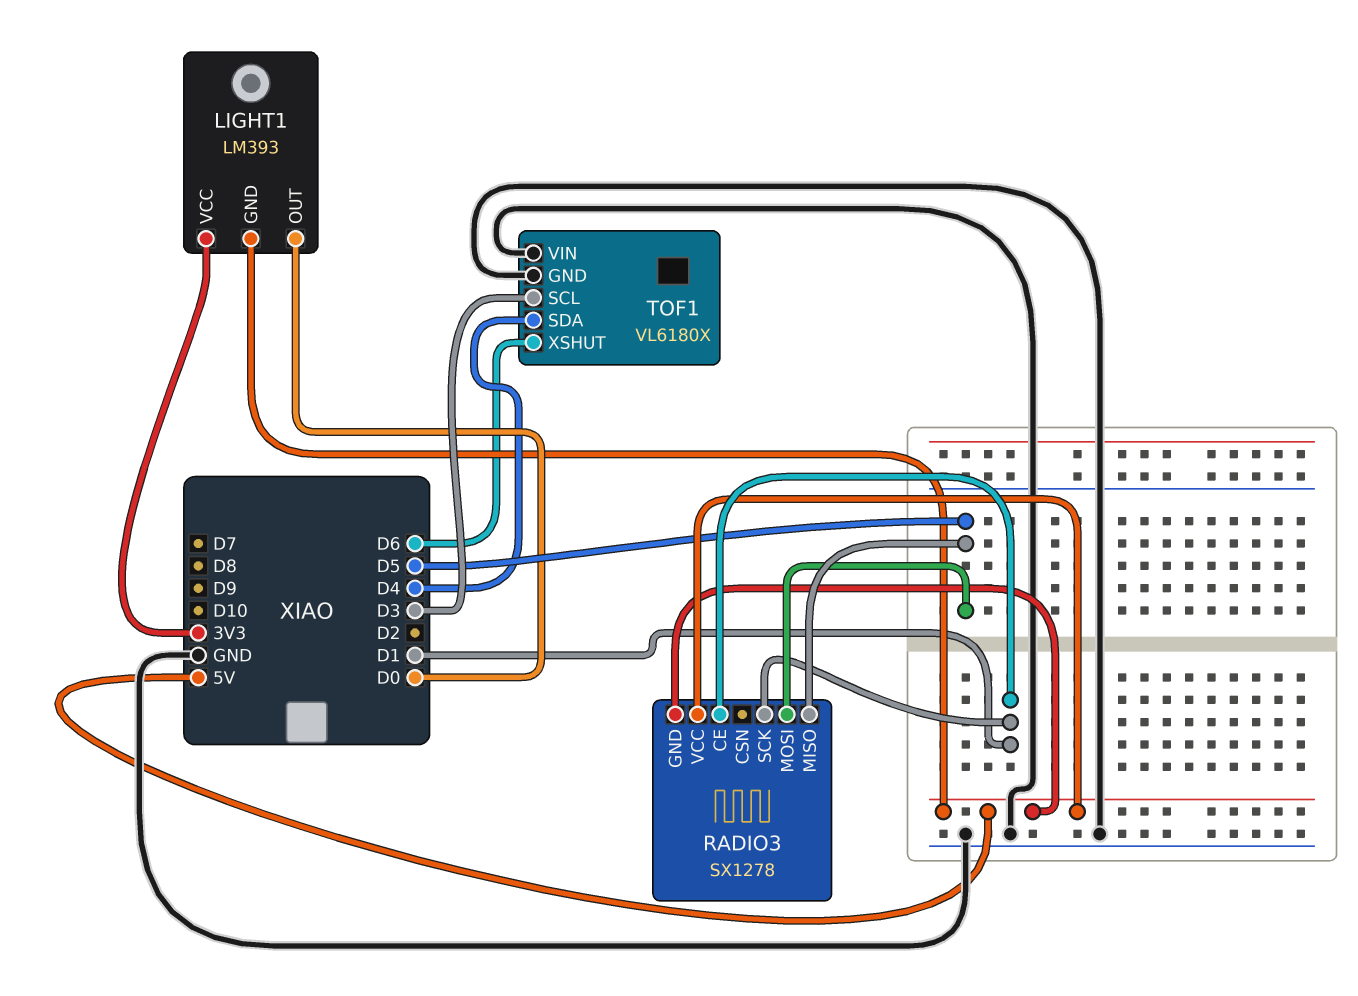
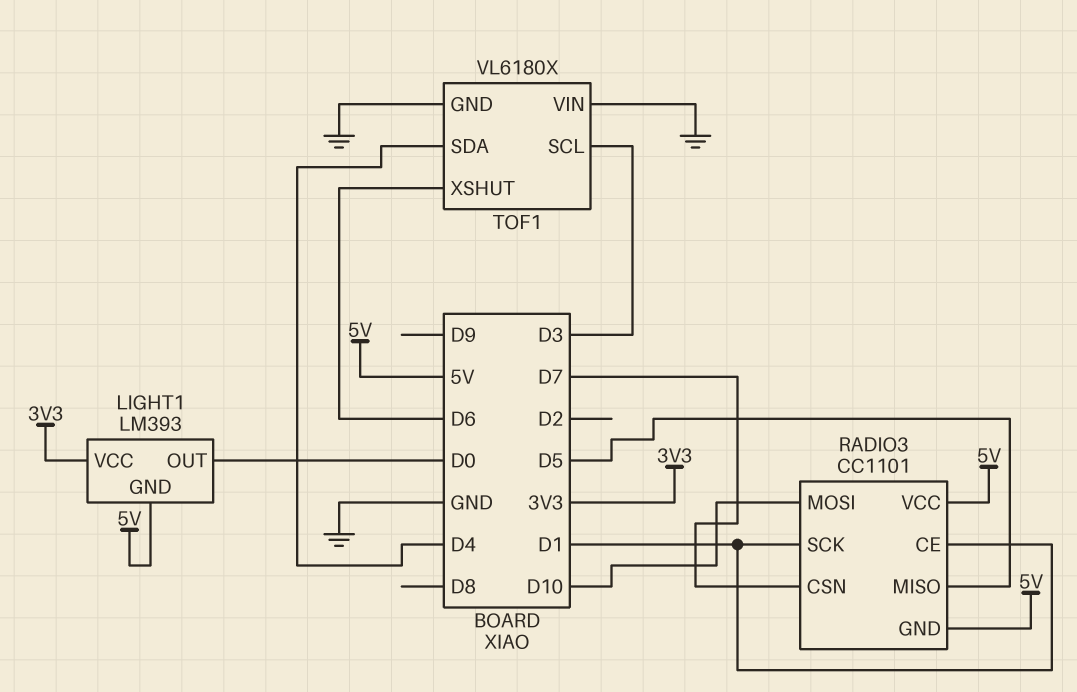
RADIO3: SX1278 -> CC1101
RADIO3 pin CSN: none -> D7
RADIO3 pin MOSI: D5 -> D10

